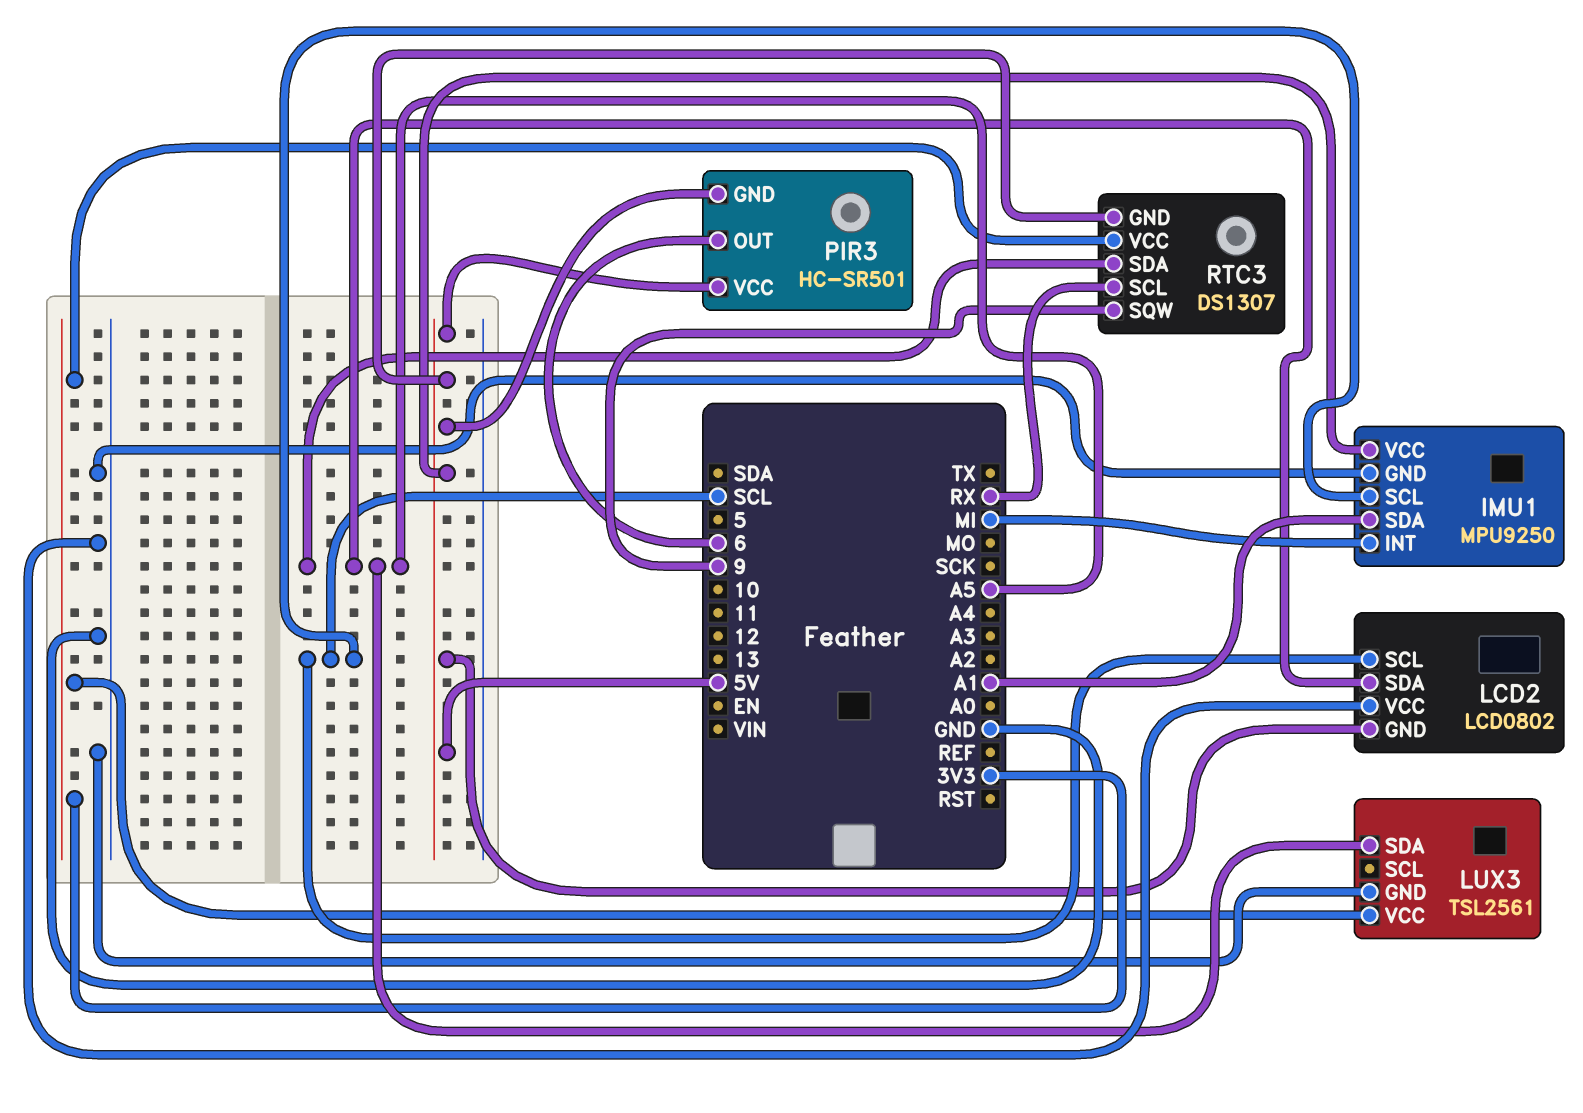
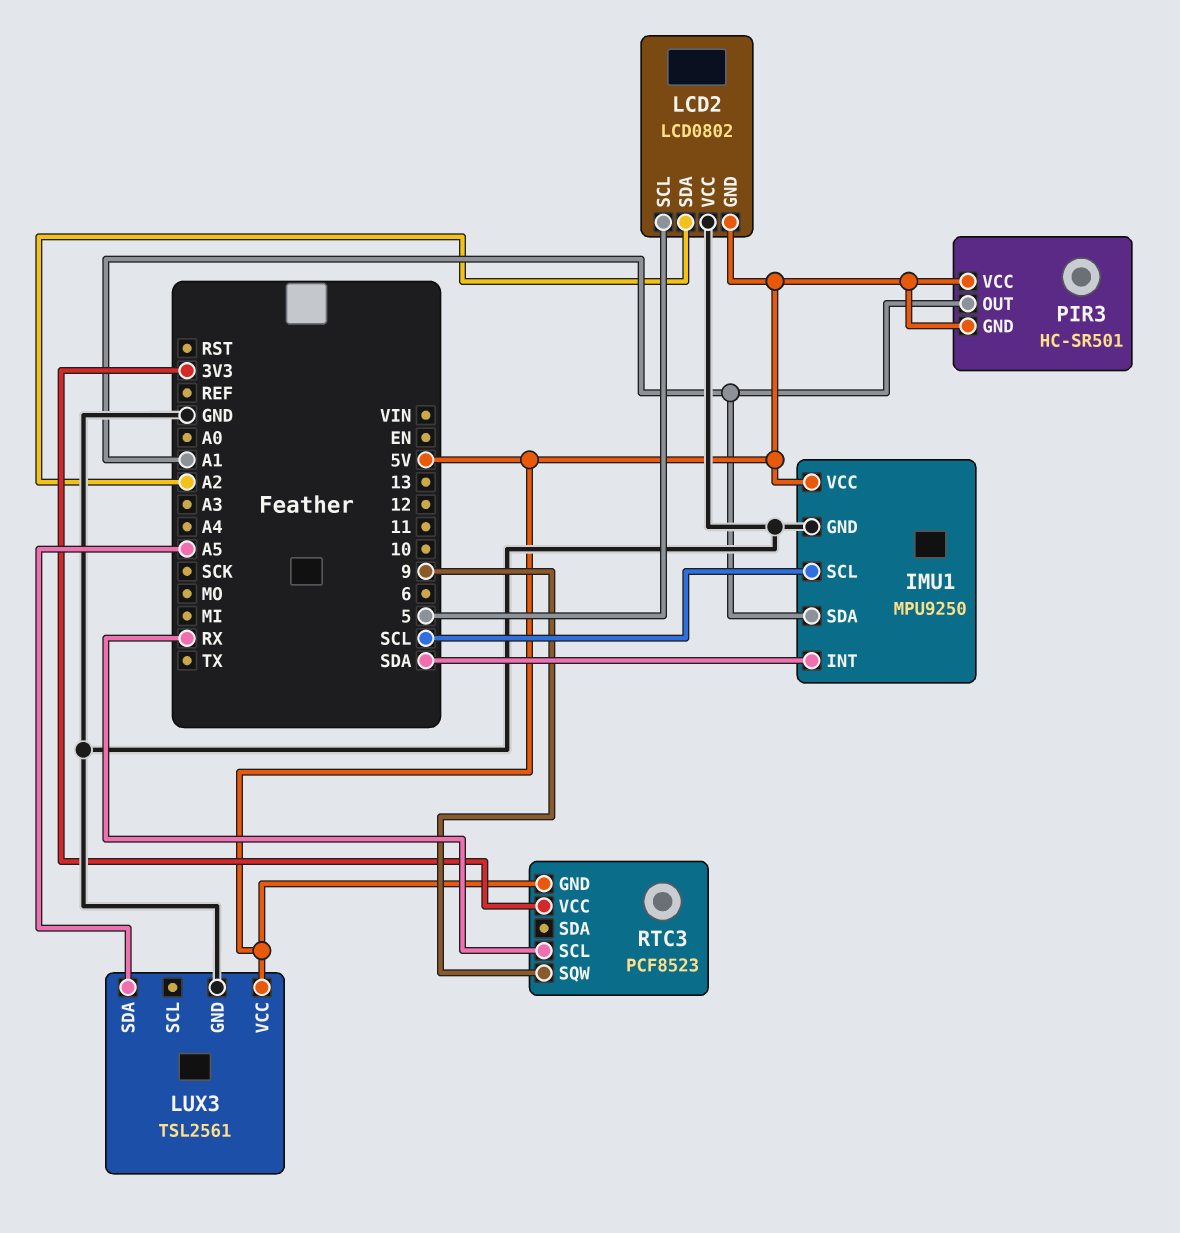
IMU1 pin INT: MI -> SDA
LCD2 pin SCL: SCL -> 5
LCD2 pin SDA: A5 -> A2
LUX3 pin VCC: 3V3 -> 5V
PIR3 pin OUT: 6 -> A1
RTC3: DS1307 -> PCF8523
RTC3 pin SDA: A5 -> none

